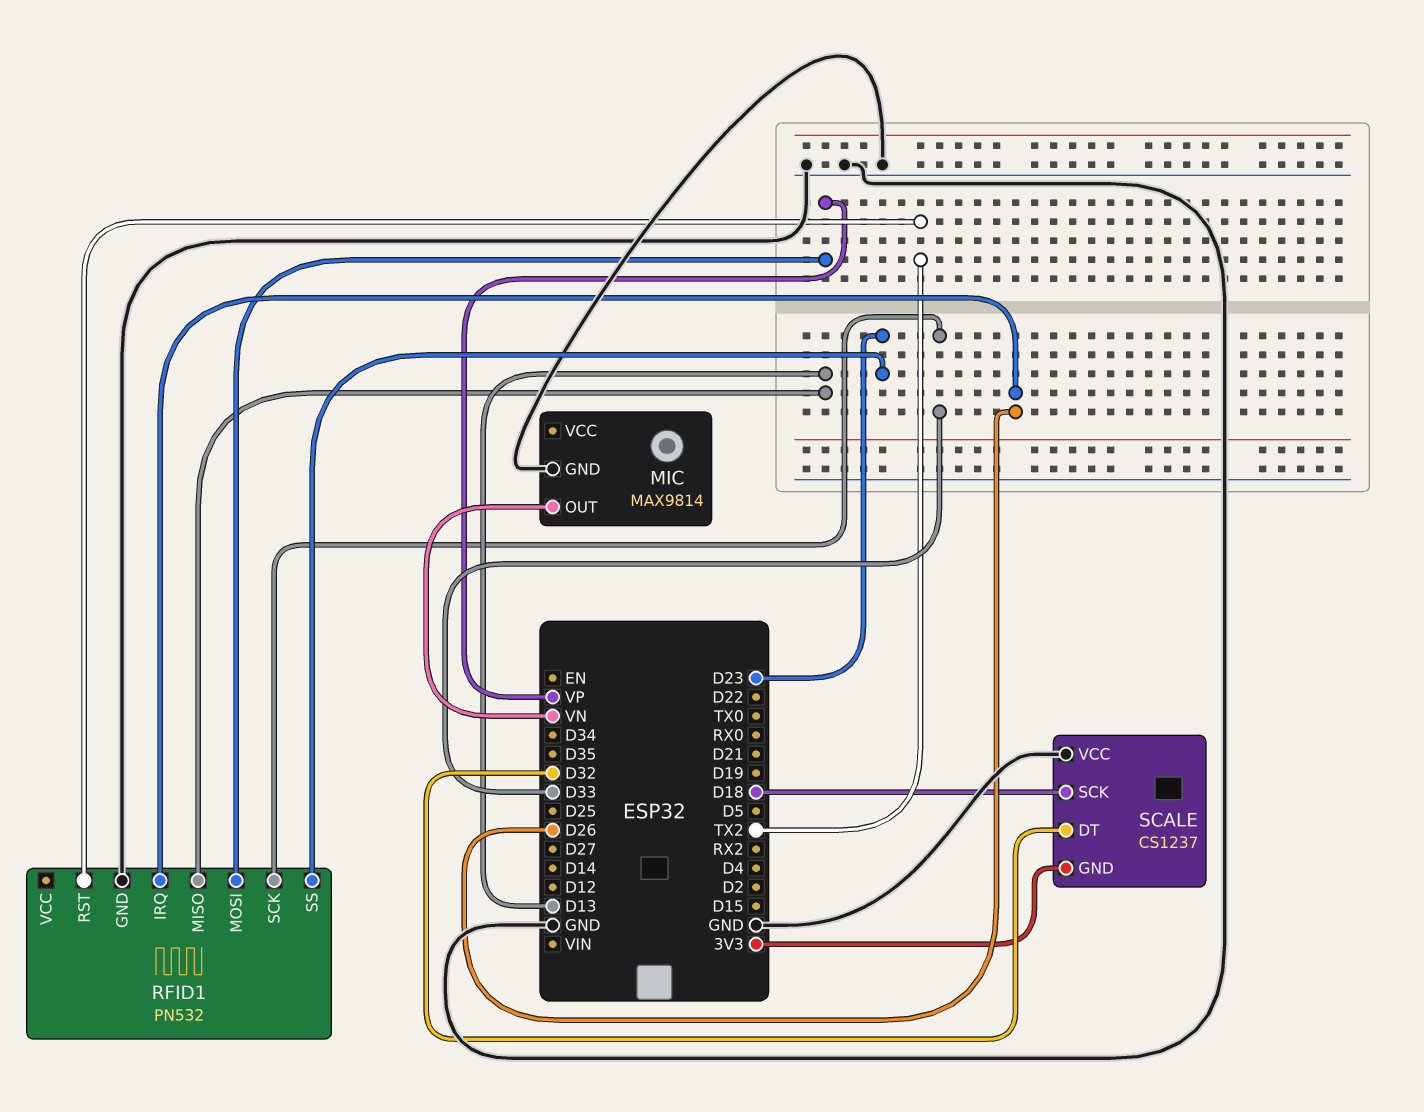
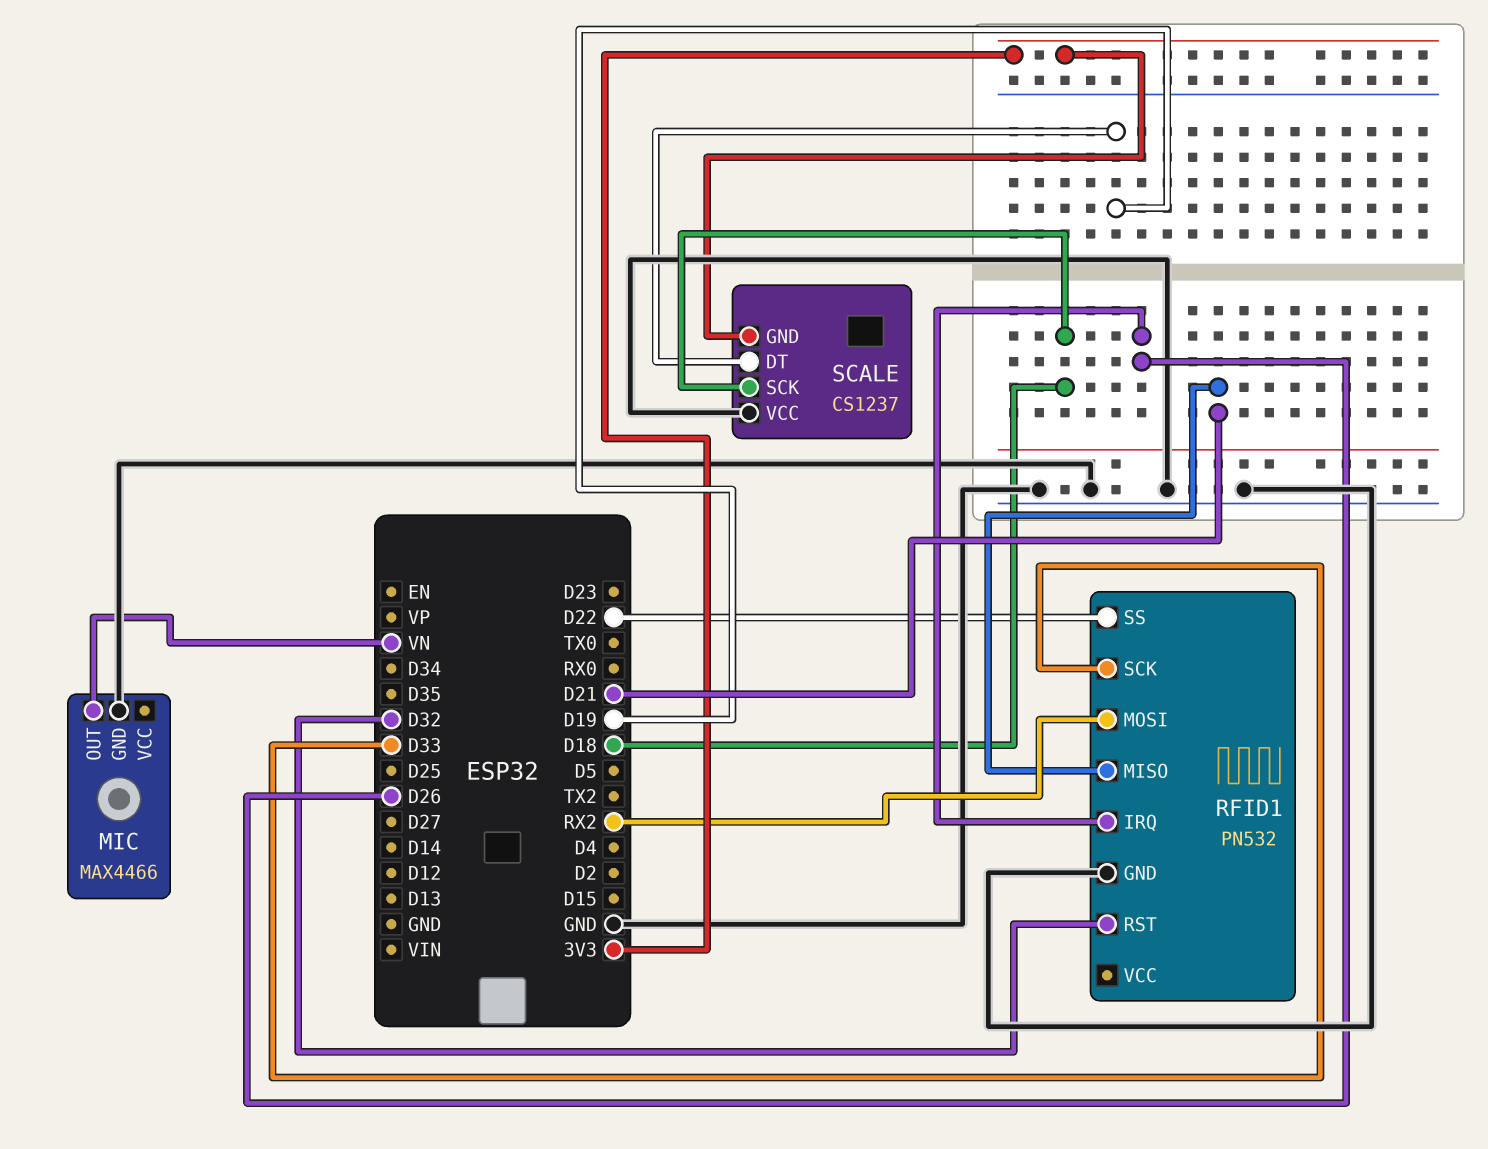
MIC: MAX9814 -> MAX4466
RFID1 pin MISO: D13 -> D21
RFID1 pin MOSI: VP -> RX2
RFID1 pin RST: TX2 -> D32
RFID1 pin SS: D23 -> D22
SCALE pin DT: D32 -> D19

